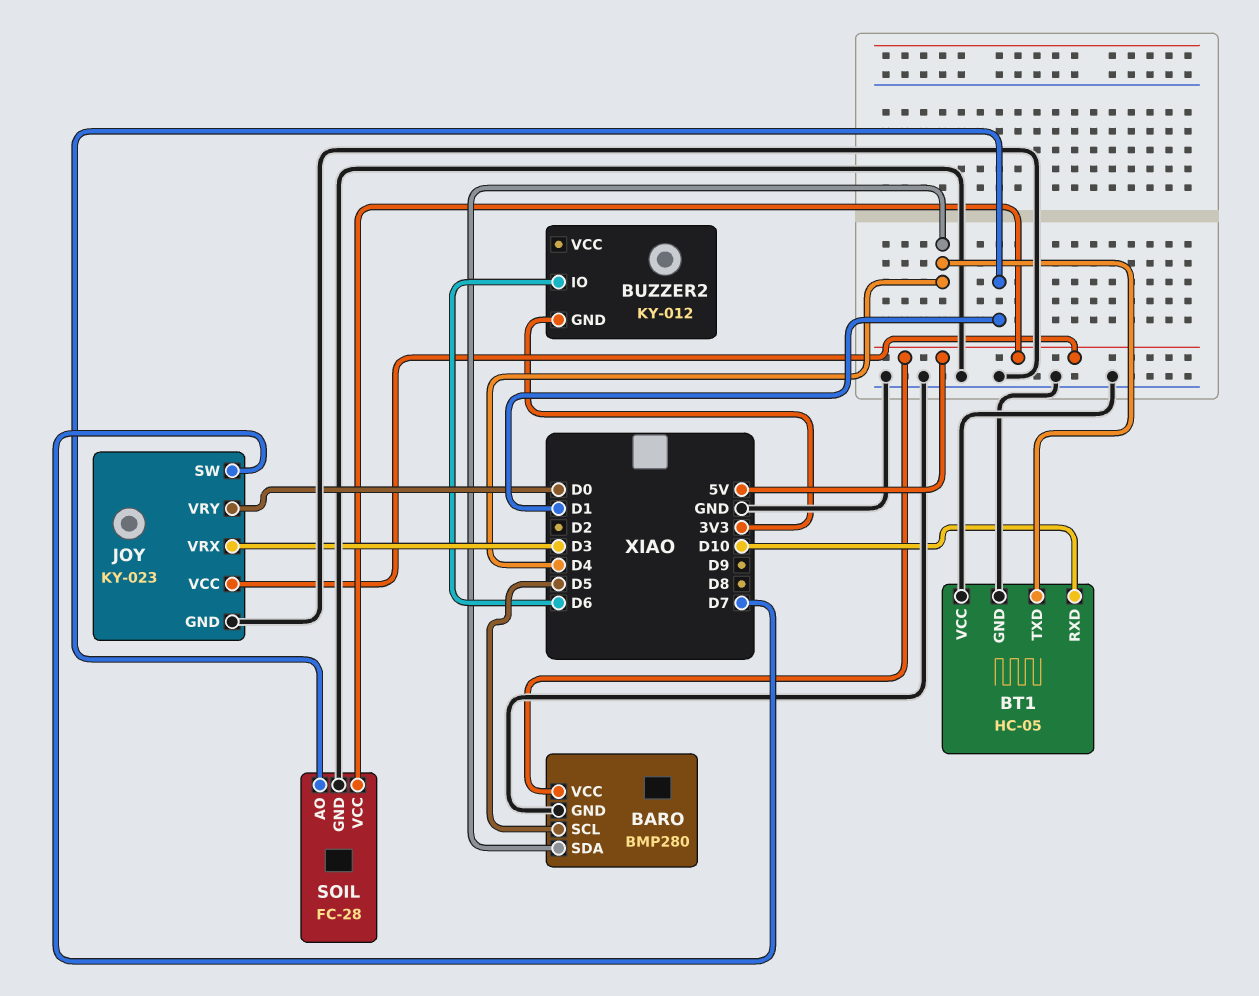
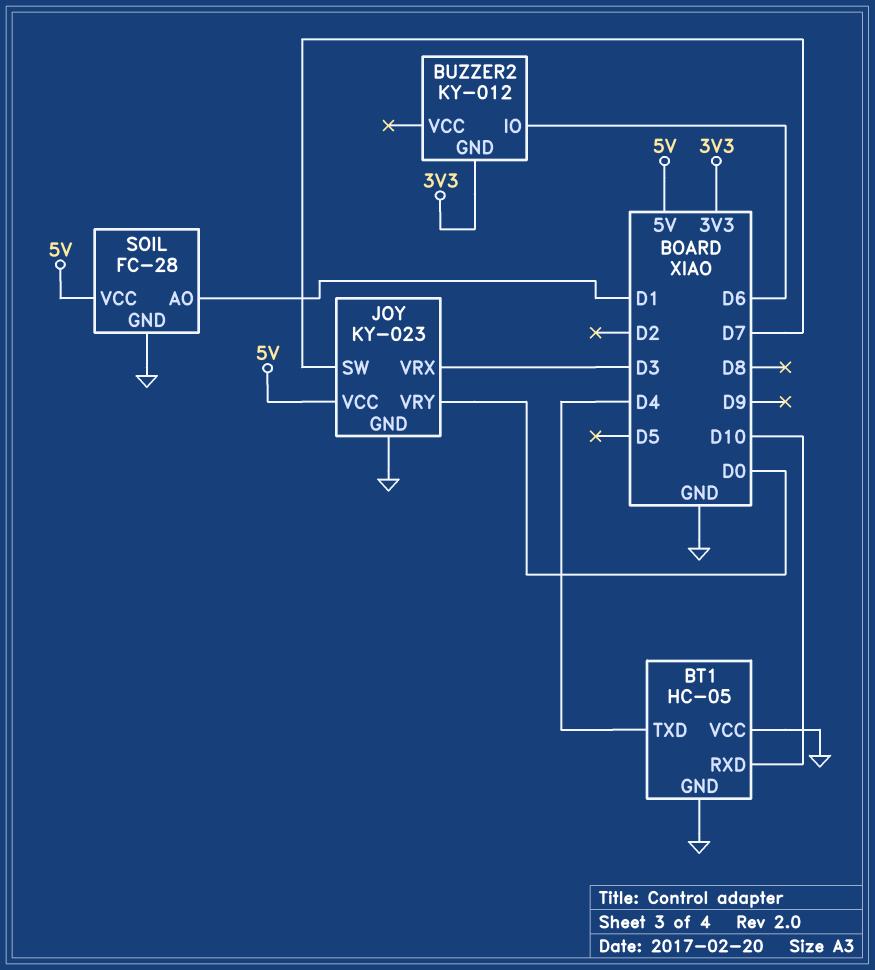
BARO: BMP280 -> none
BARO pin GND: GND -> none
BARO pin SCL: D5 -> none
BARO pin SDA: D4 -> none
BARO pin VCC: 5V -> none

